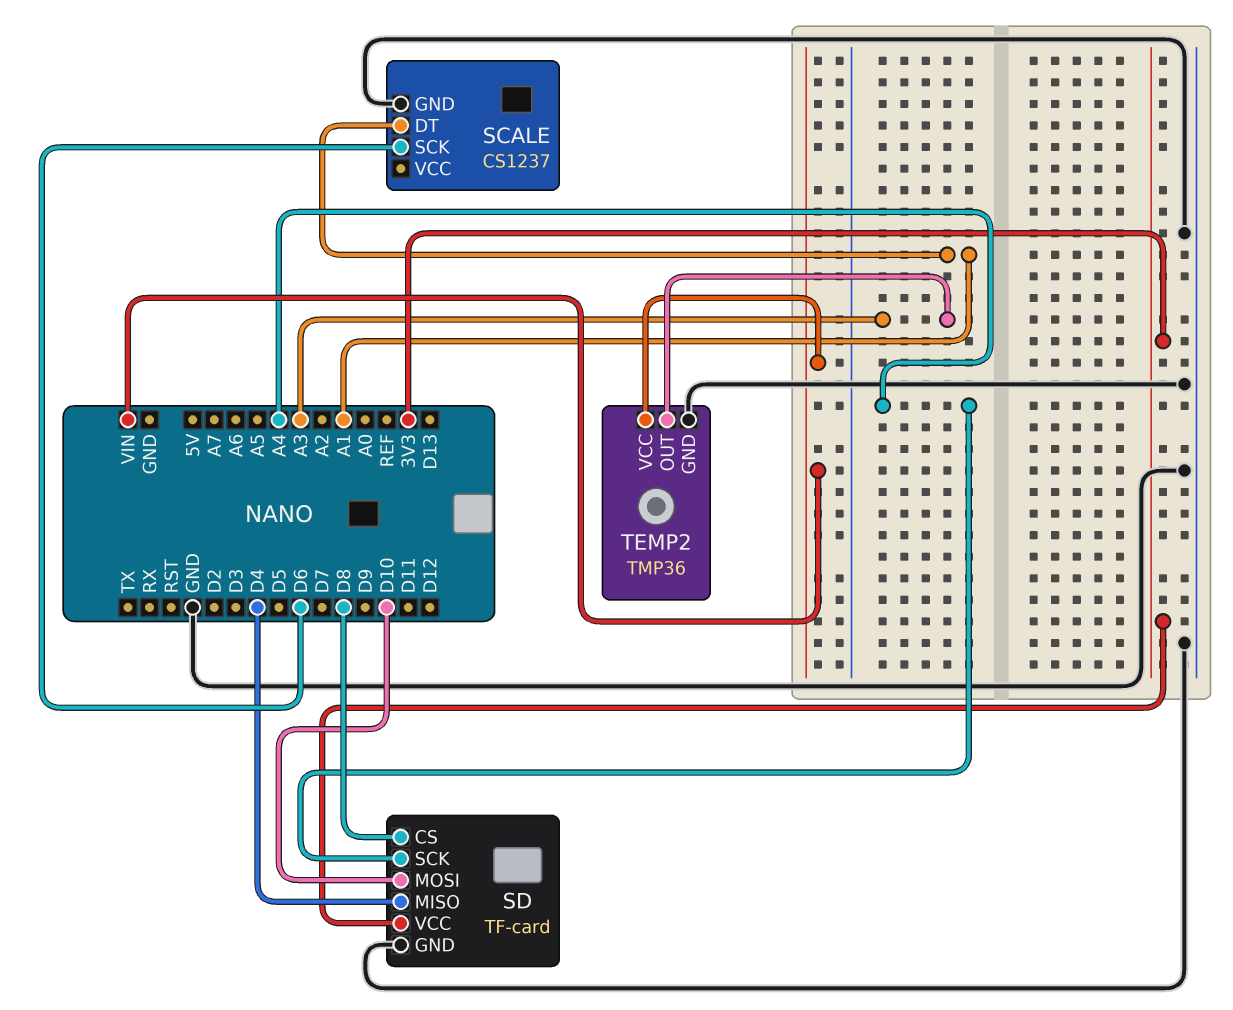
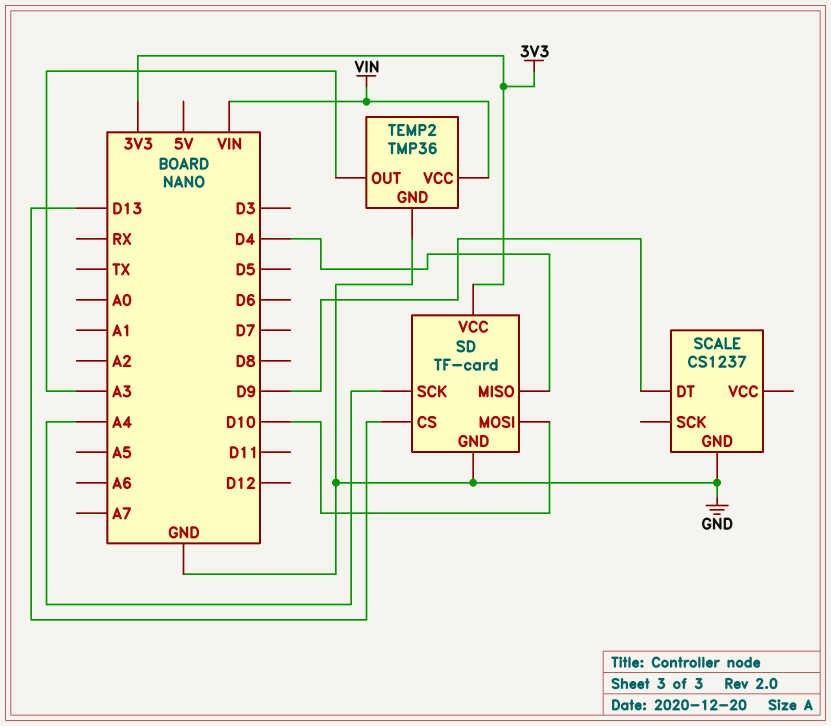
SCALE pin DT: A1 -> D9
SCALE pin SCK: D6 -> none
SD pin CS: D8 -> D13

